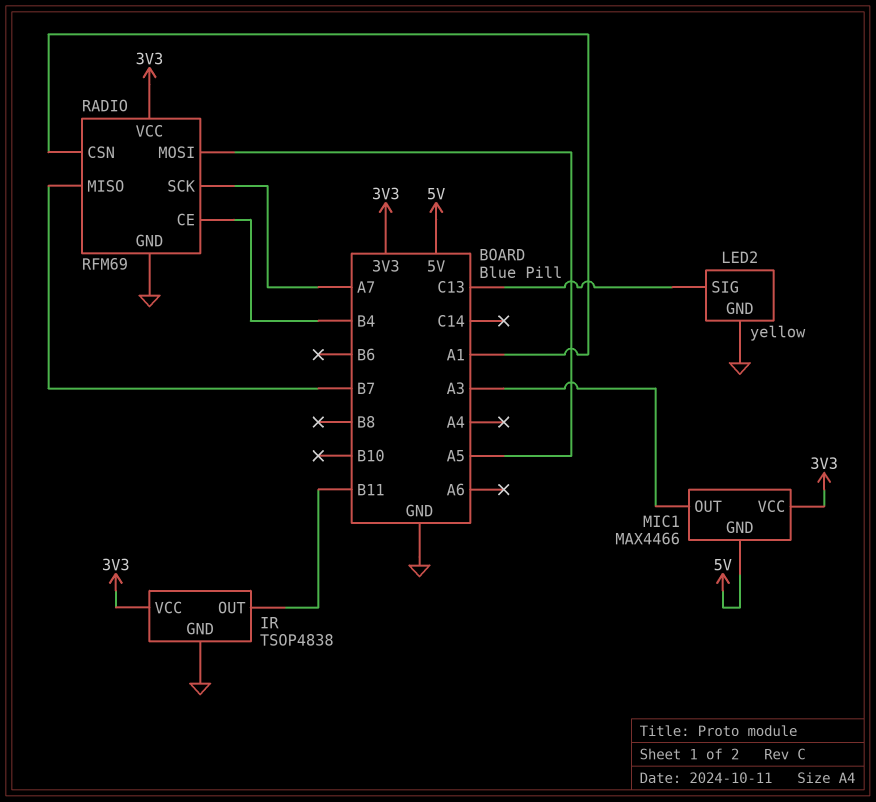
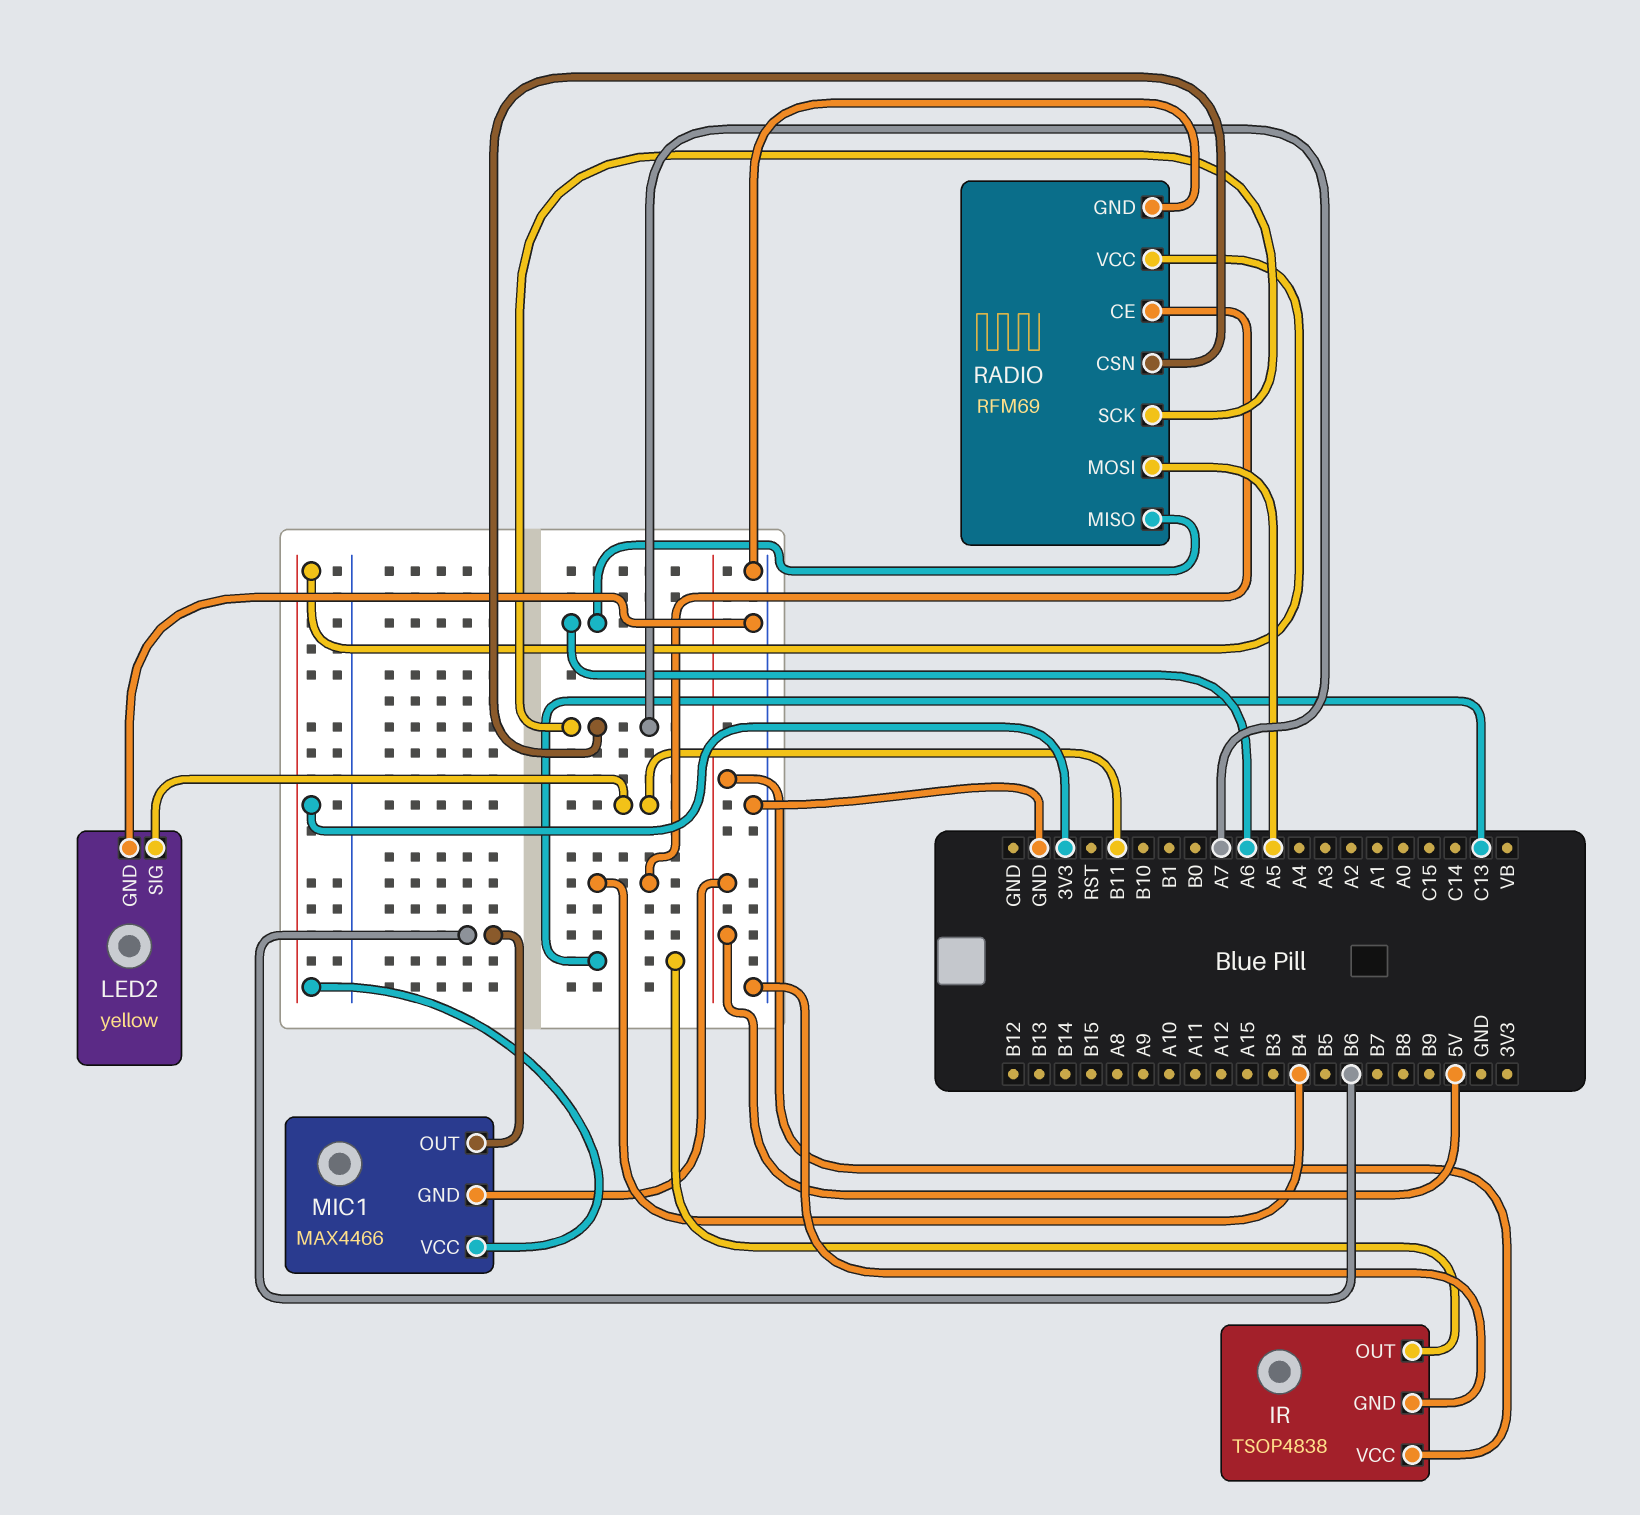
IR pin OUT: B11 -> C13
IR pin VCC: 3V3 -> 5V
LED2 pin SIG: C13 -> B11
MIC1 pin OUT: A3 -> B6
RADIO pin CSN: A1 -> A7
RADIO pin MISO: B7 -> A6

